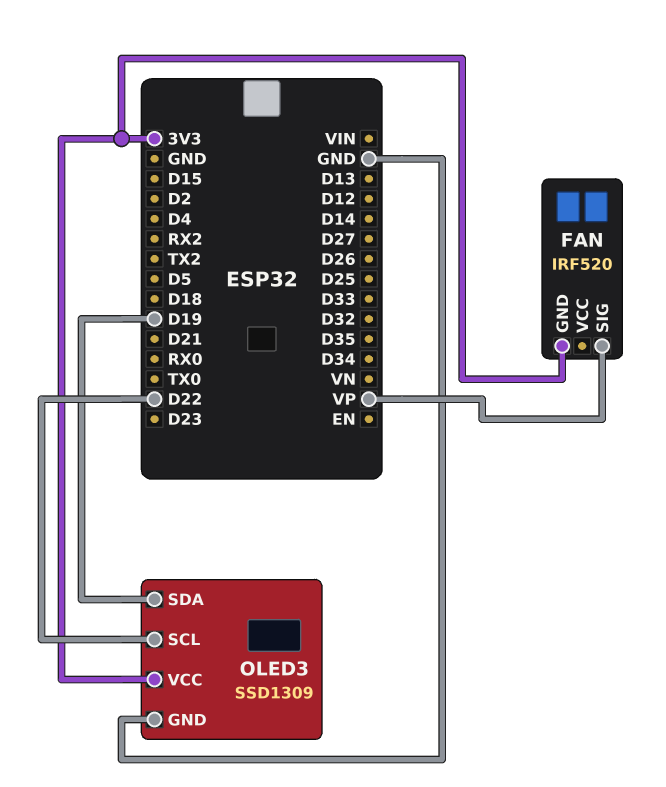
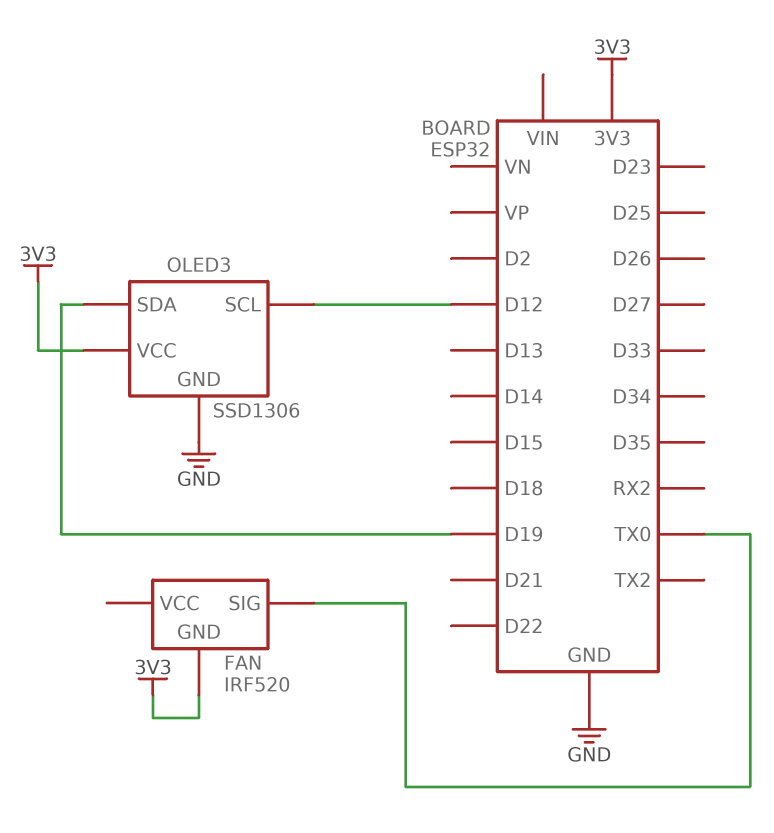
FAN pin SIG: VP -> TX0
OLED3: SSD1309 -> SSD1306
OLED3 pin SCL: D22 -> D12

